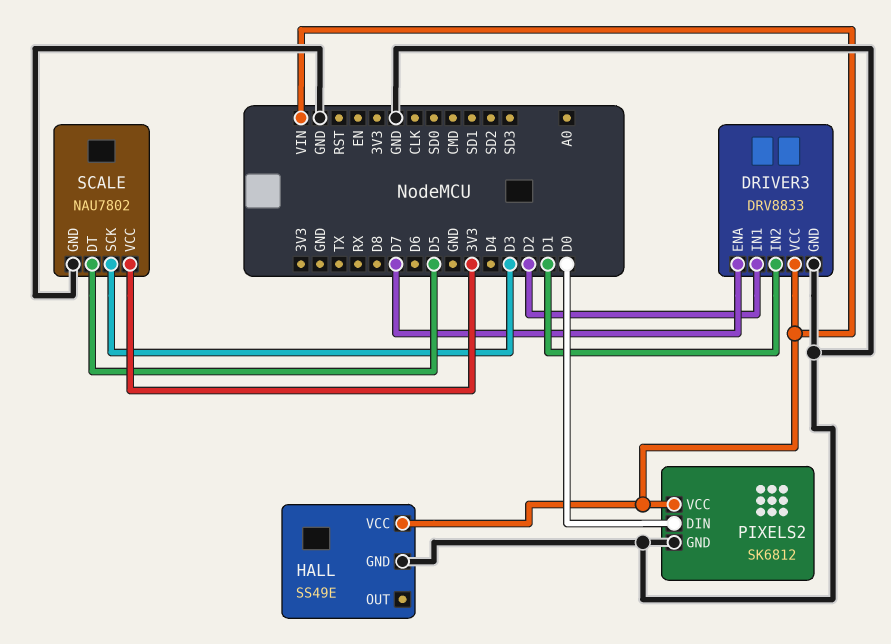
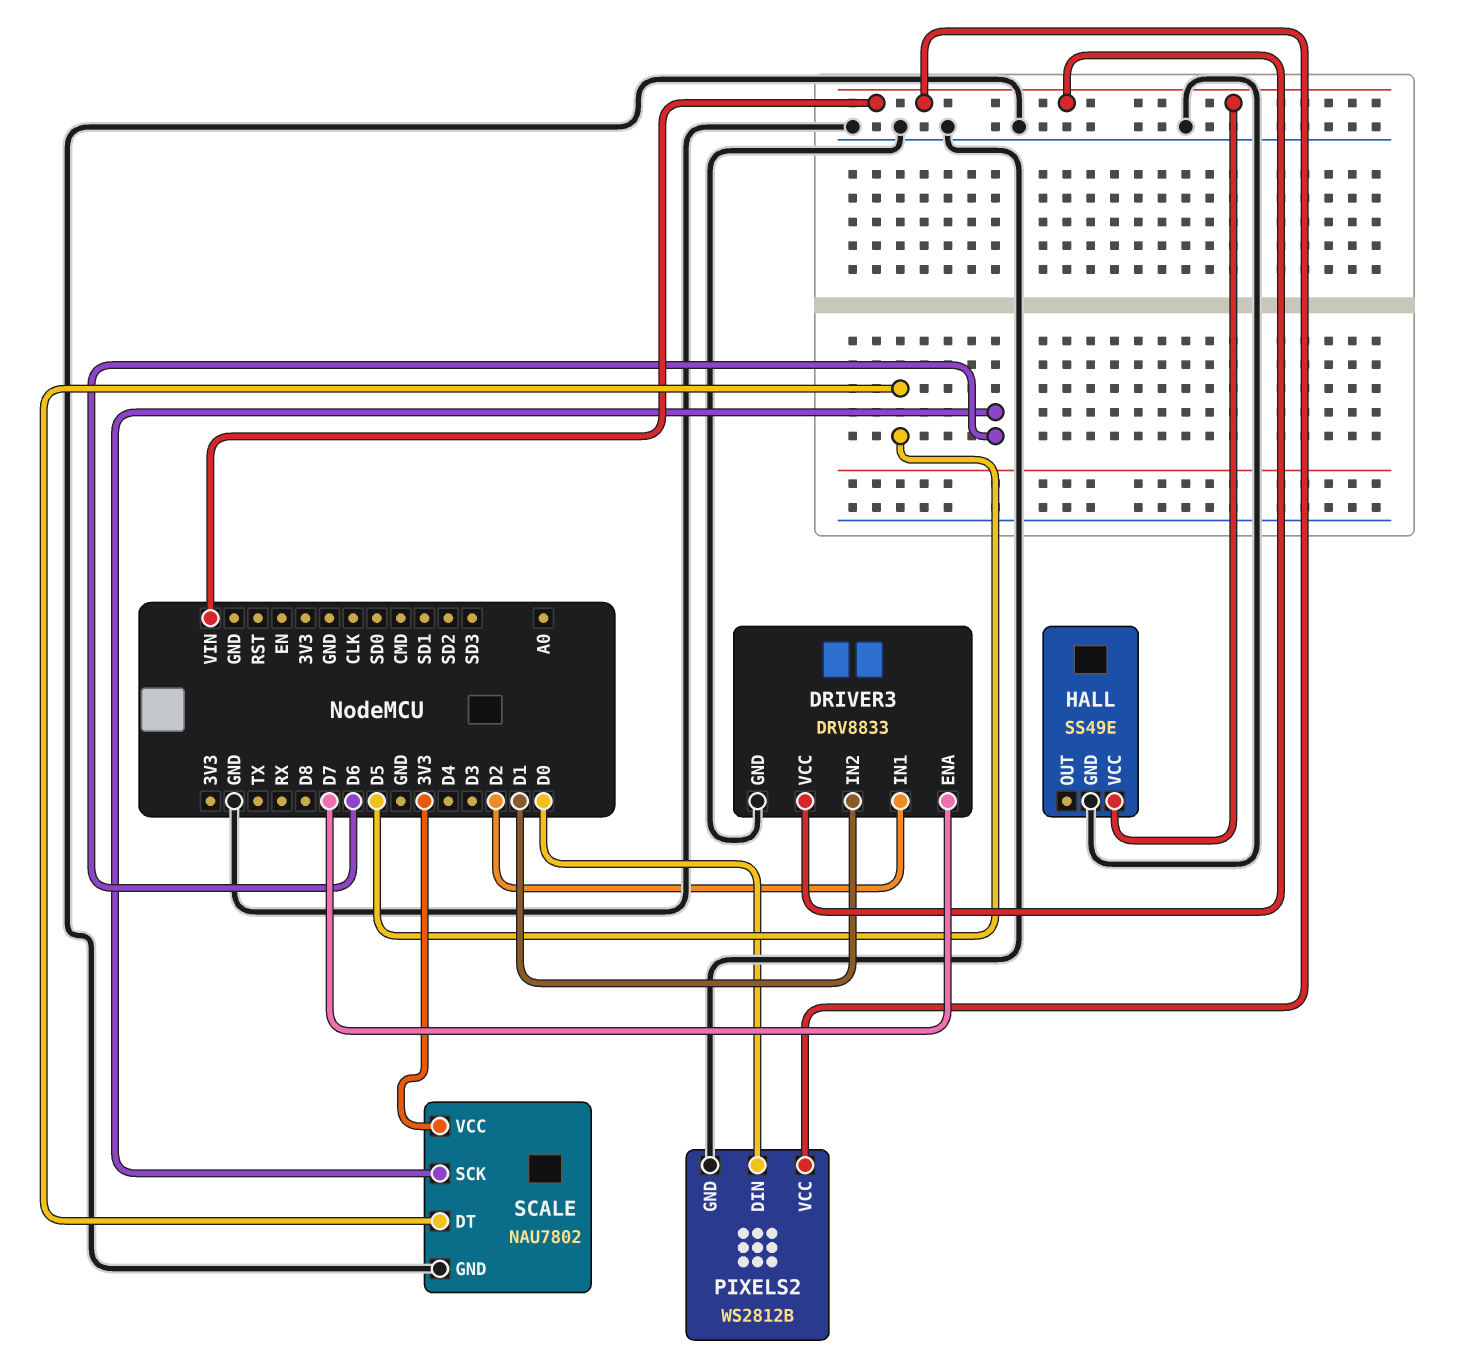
PIXELS2: SK6812 -> WS2812B
SCALE pin SCK: D3 -> D6

